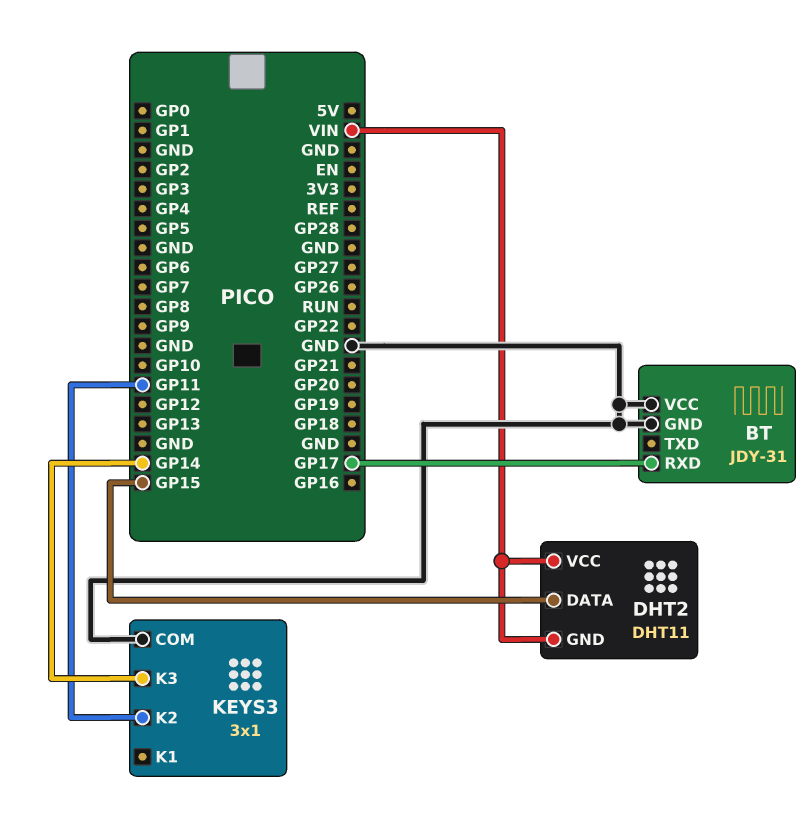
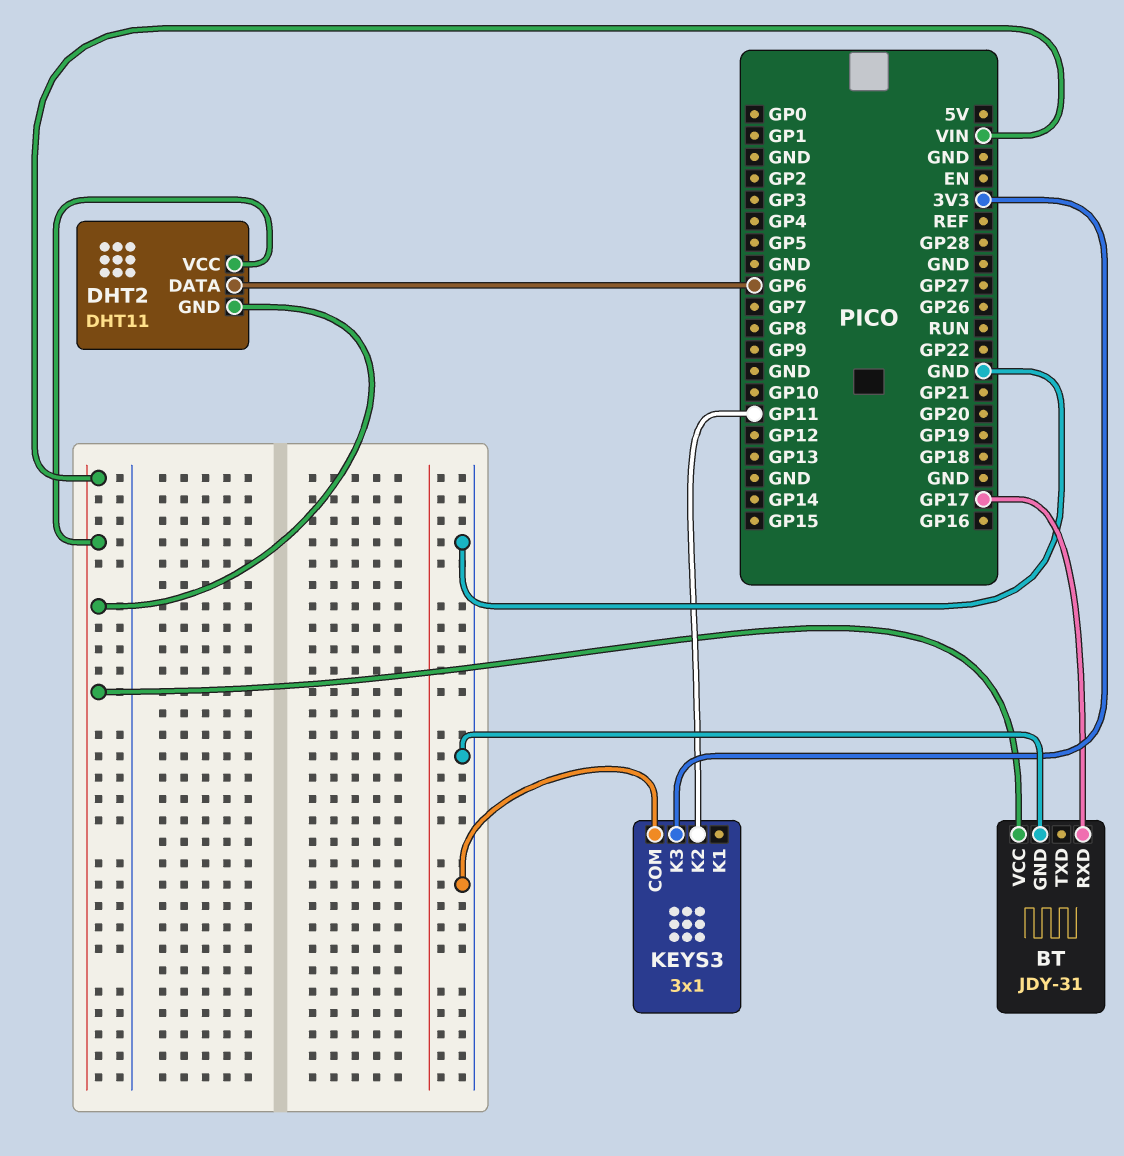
BT pin VCC: GND -> VIN
DHT2 pin DATA: GP15 -> GP6
KEYS3 pin K3: GP14 -> 3V3

